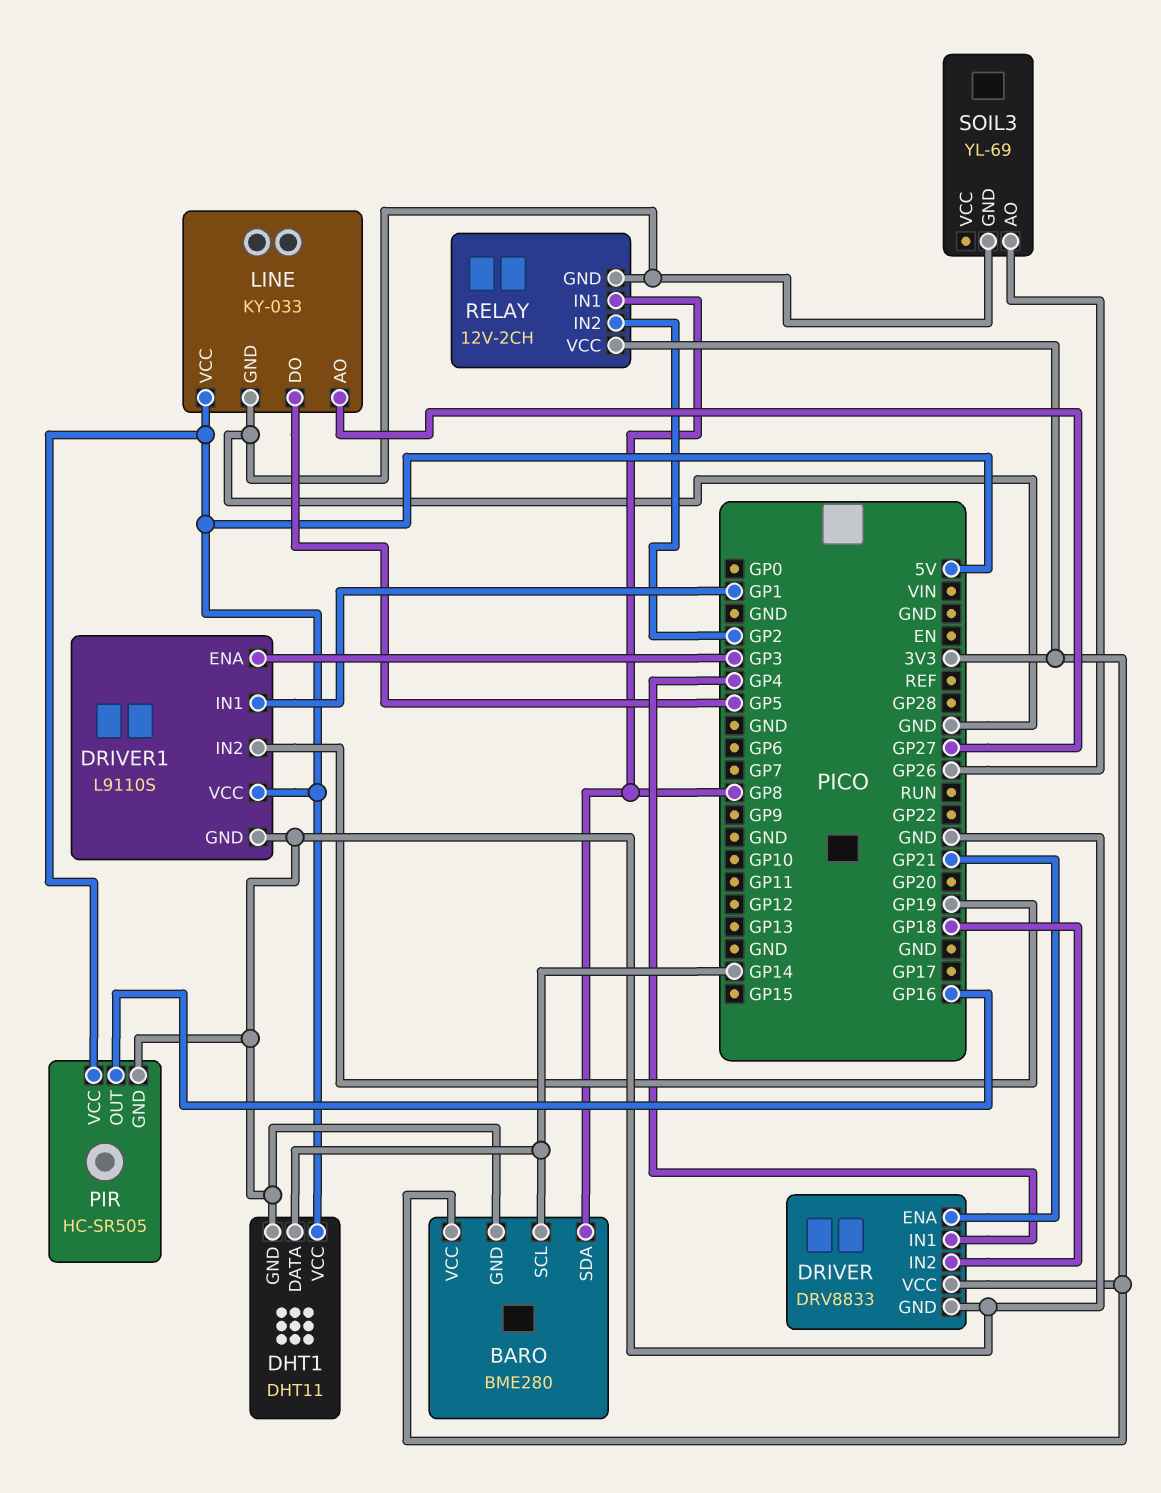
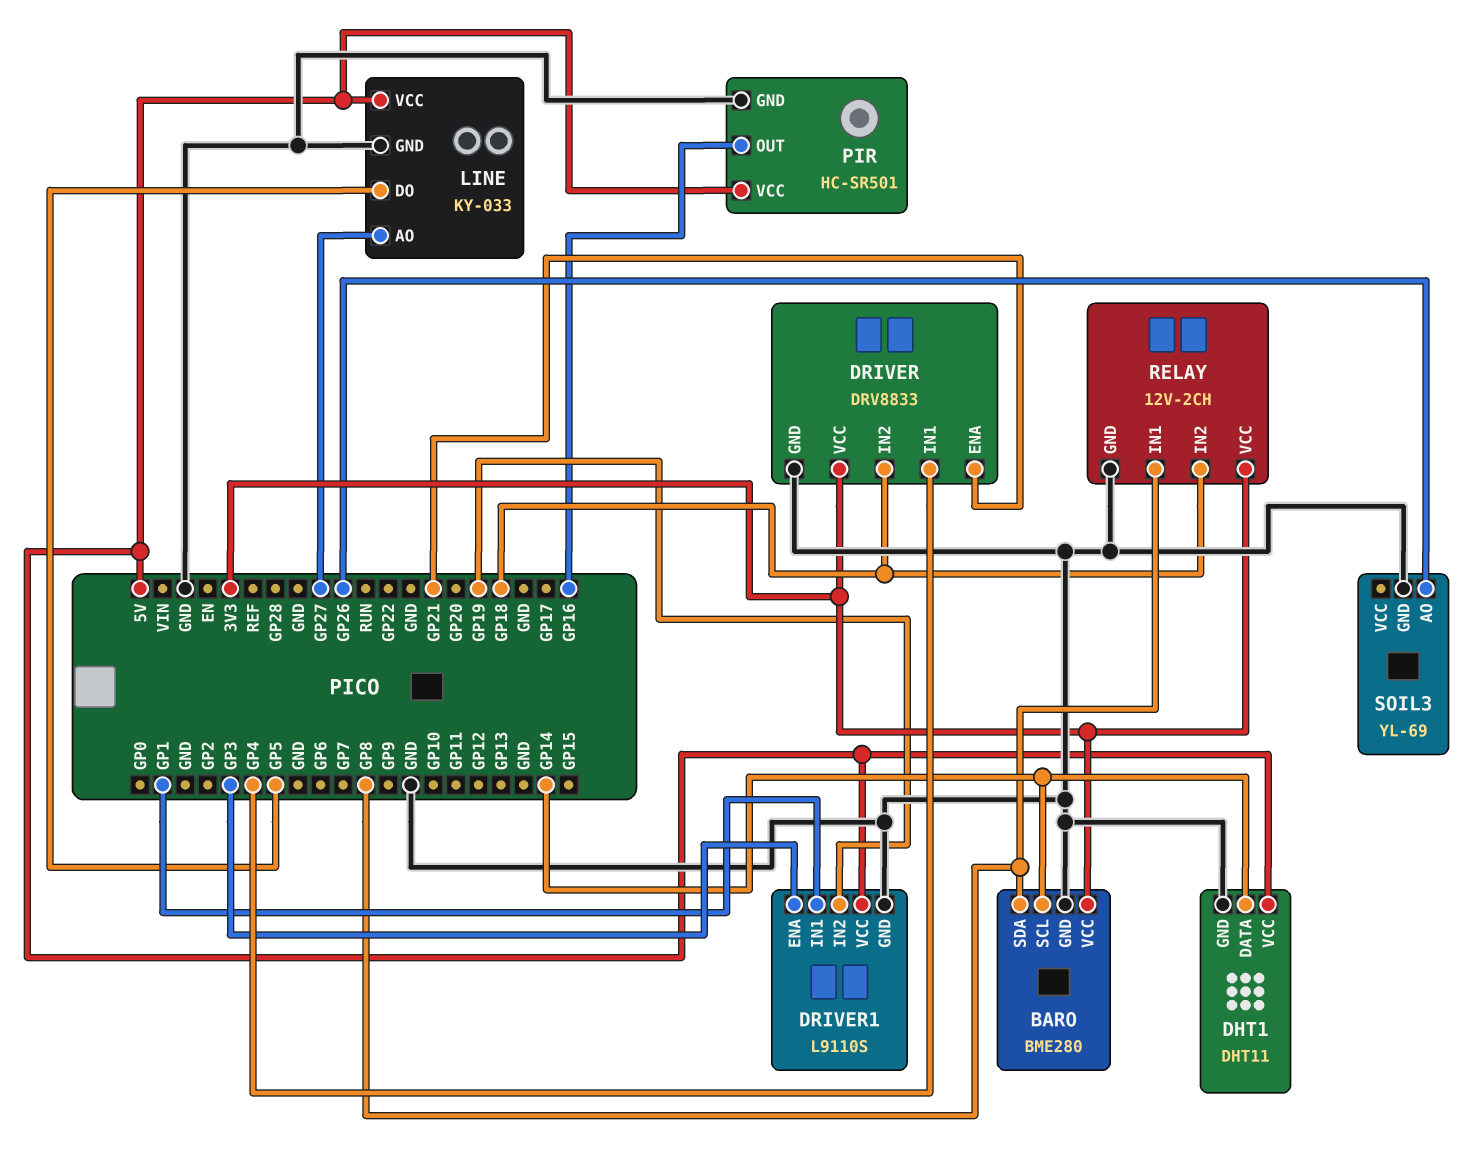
PIR: HC-SR505 -> HC-SR501
RELAY pin IN2: GP2 -> GP18

